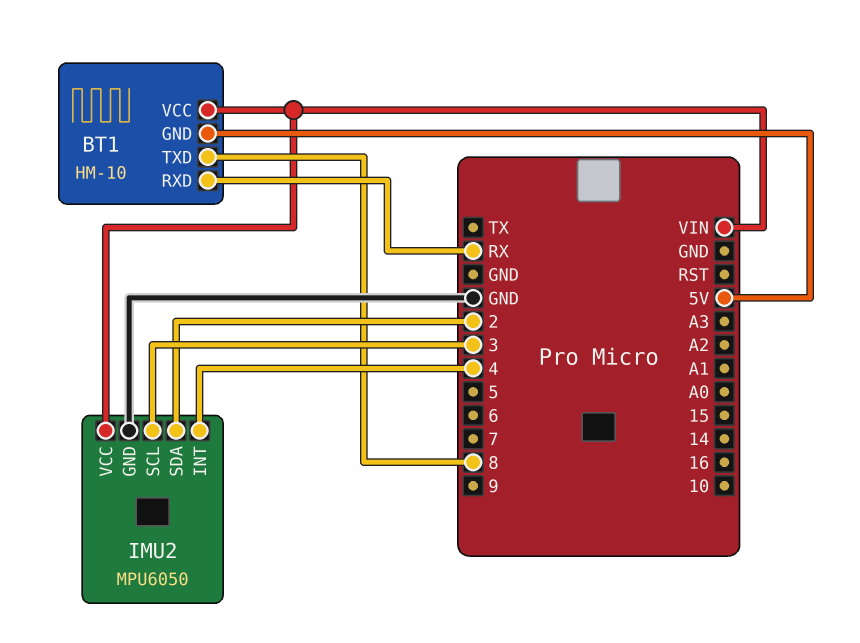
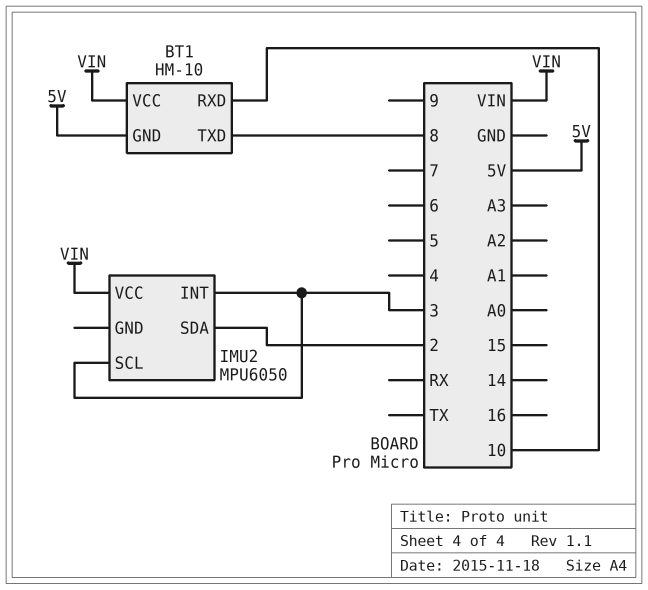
BT1 pin RXD: RX -> 10
IMU2 pin GND: GND -> none
IMU2 pin INT: 4 -> 3

